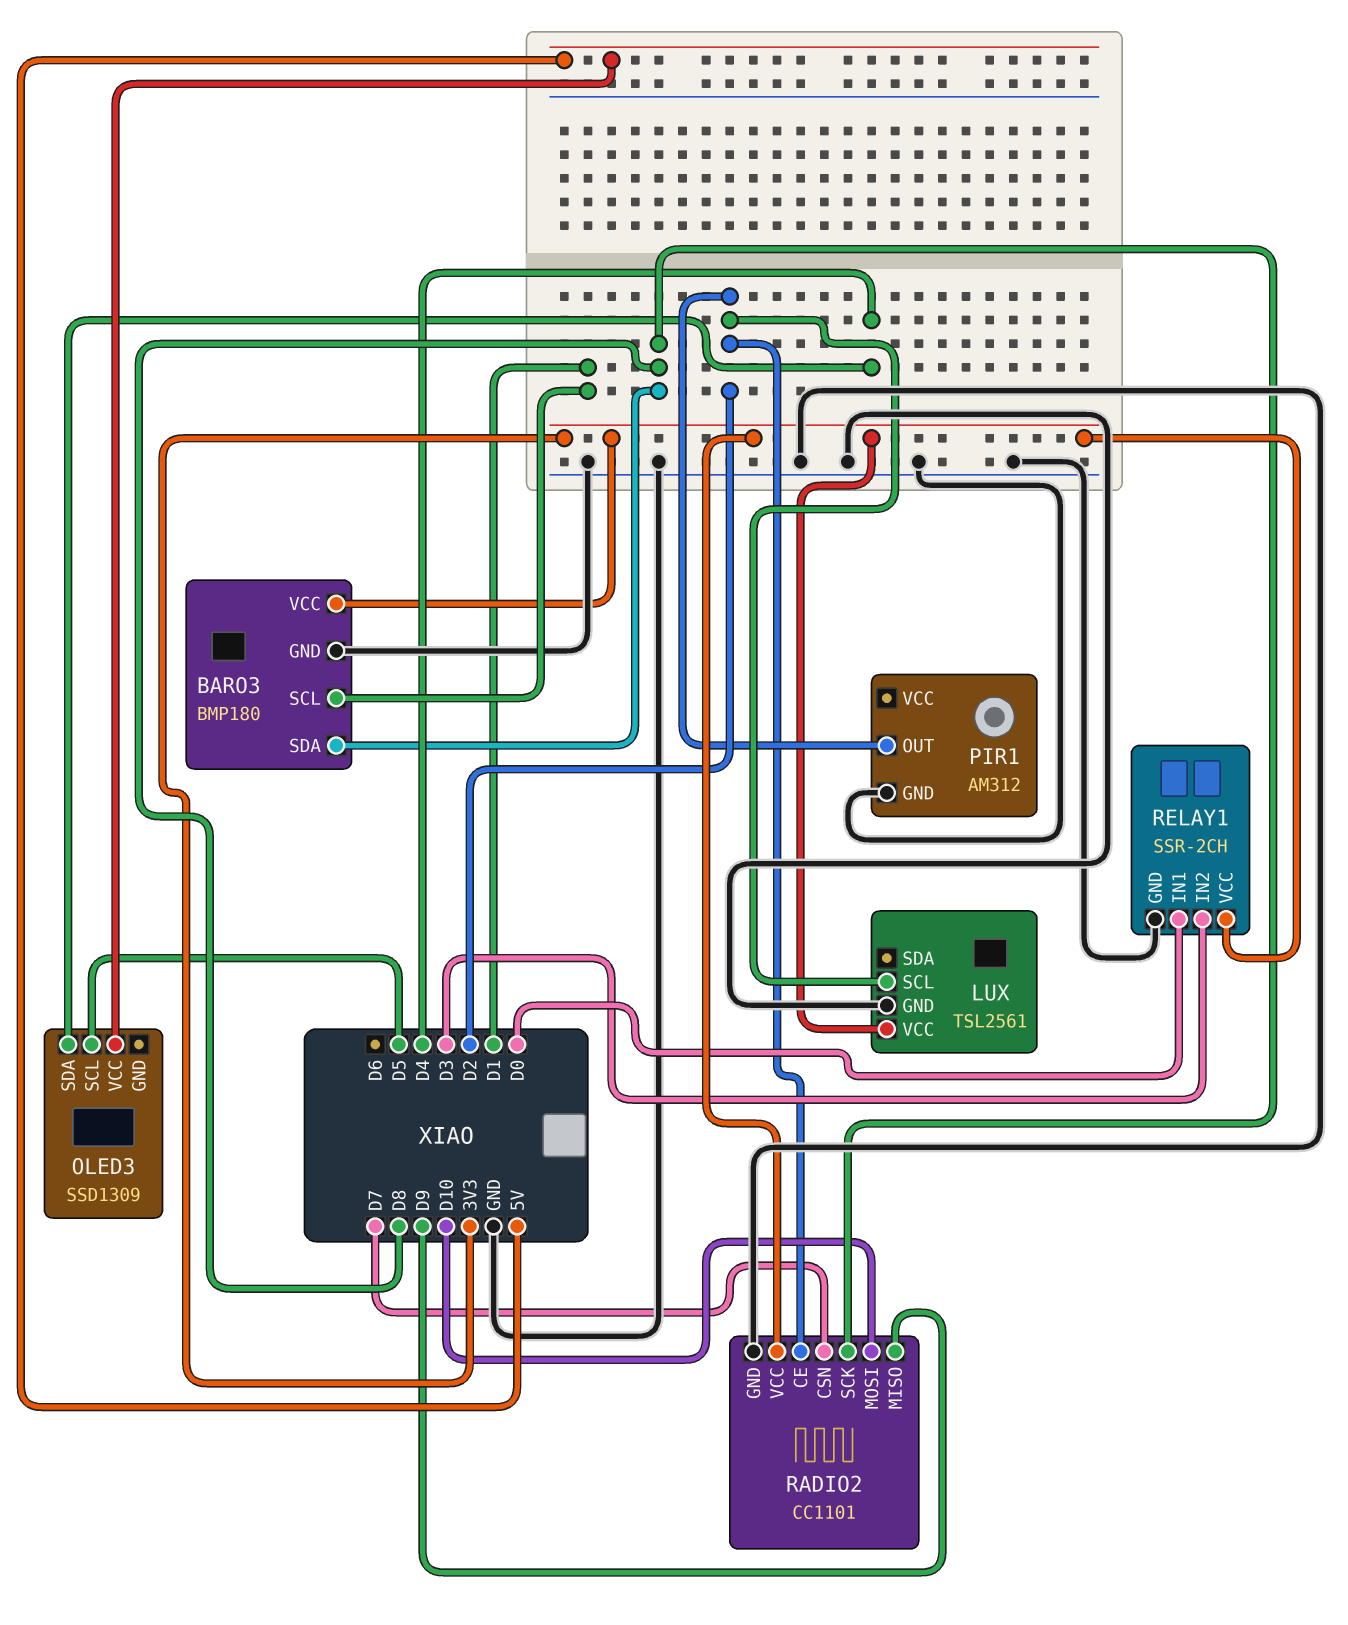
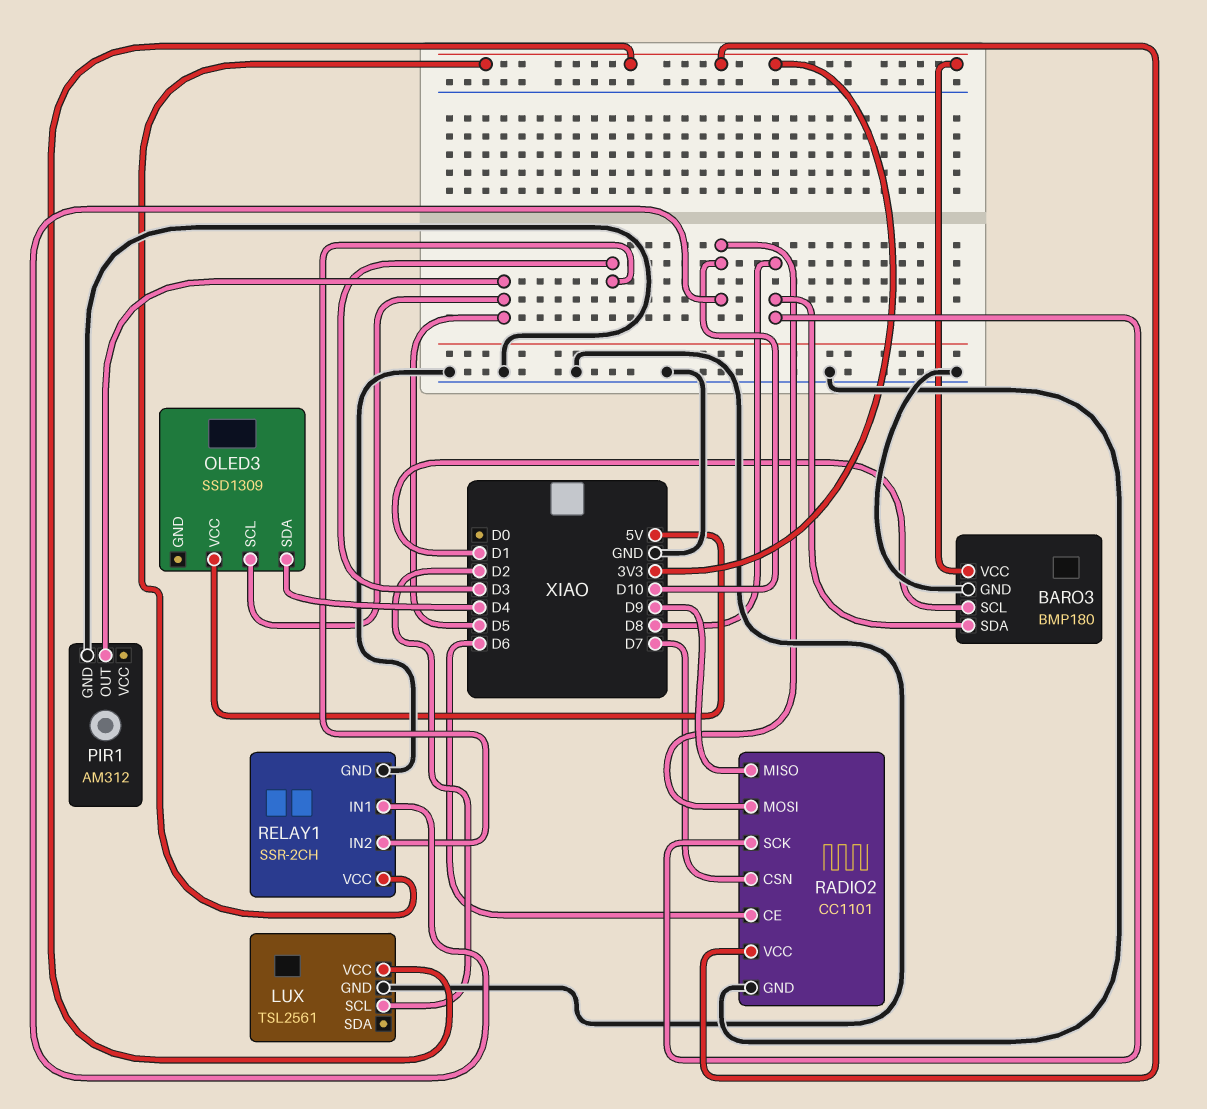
PIR1 pin OUT: D2 -> D5
RADIO2 pin CE: D2 -> D6
RELAY1 pin IN1: D0 -> D10

